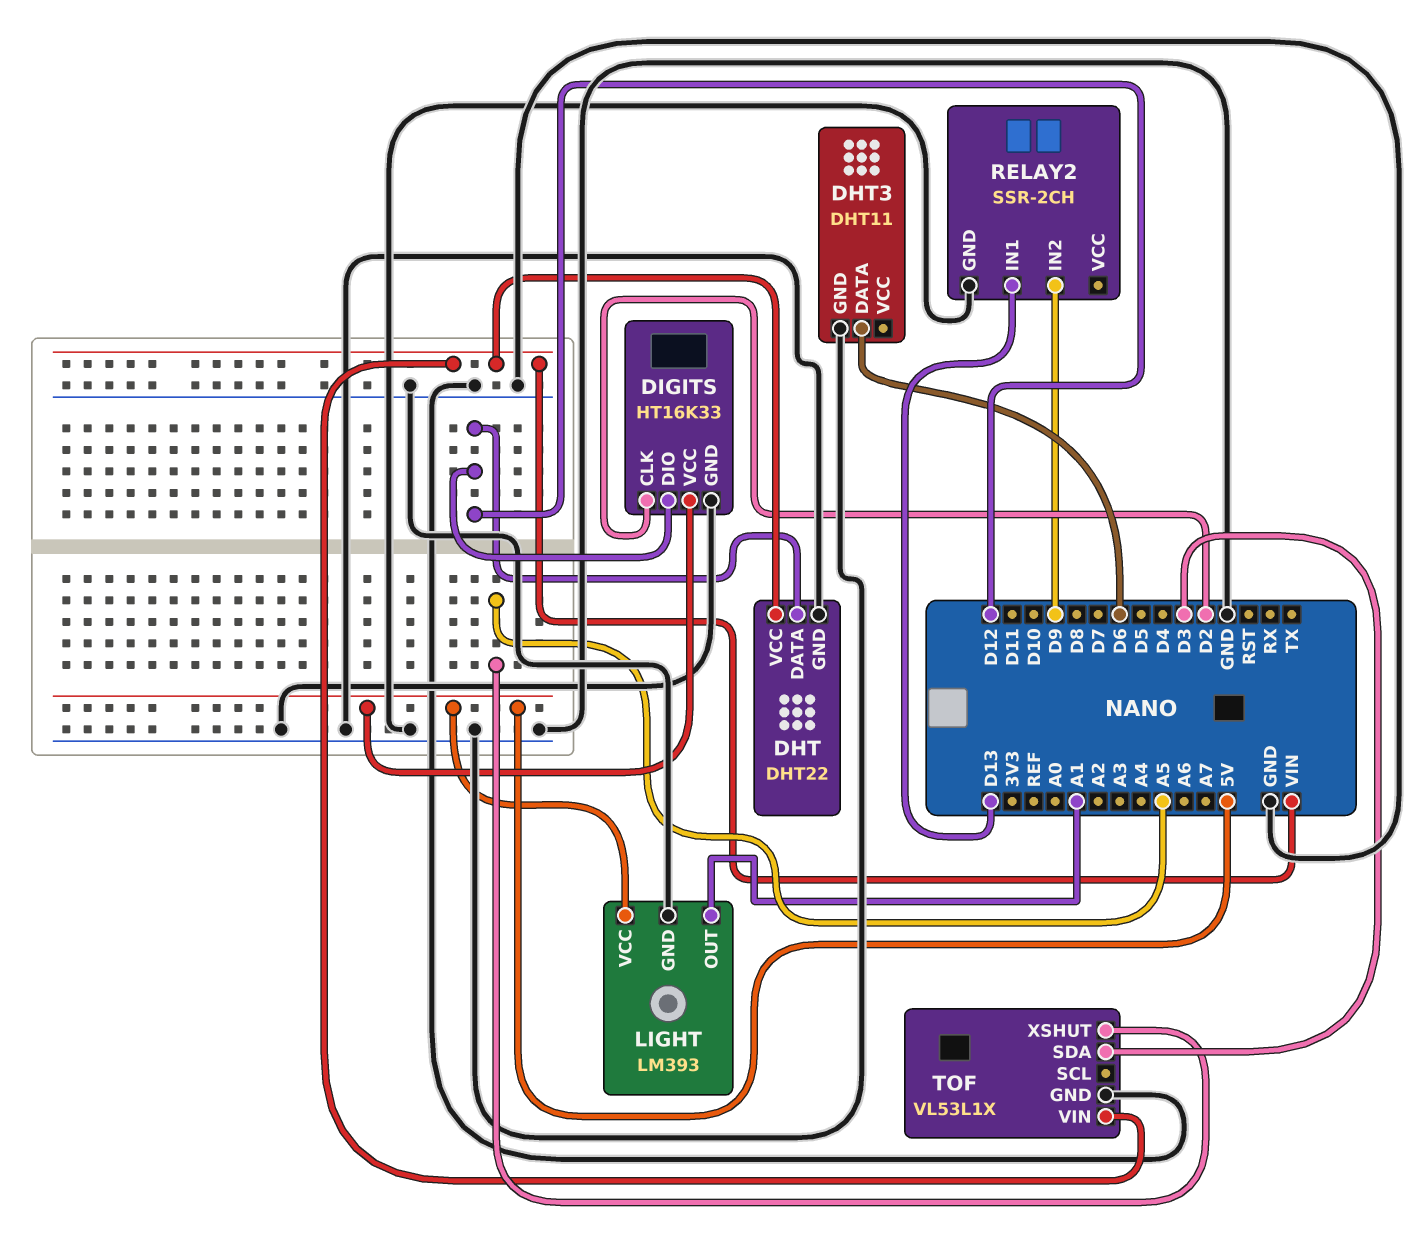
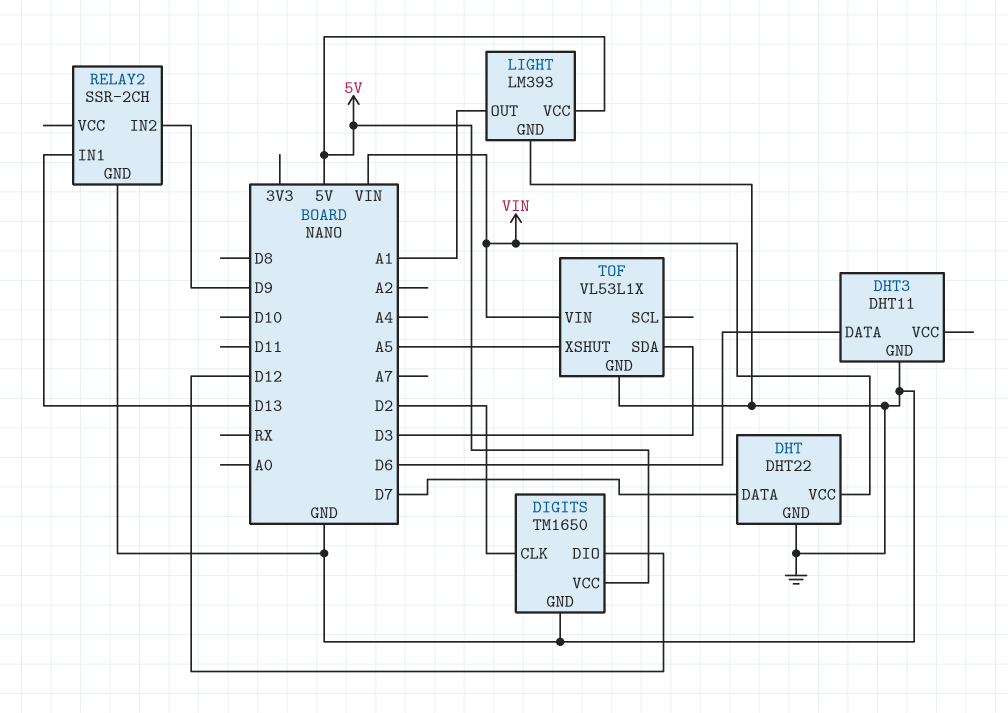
DHT pin DATA: D12 -> D7
DIGITS: HT16K33 -> TM1650

